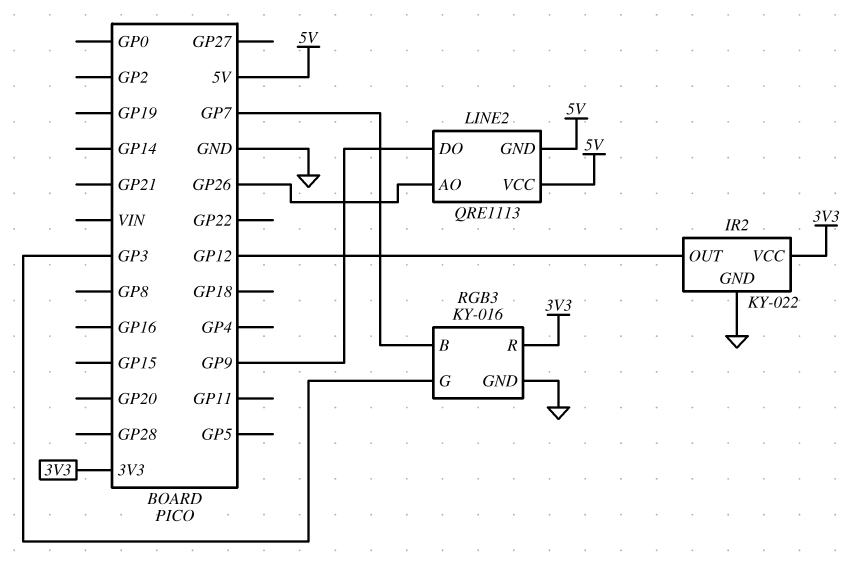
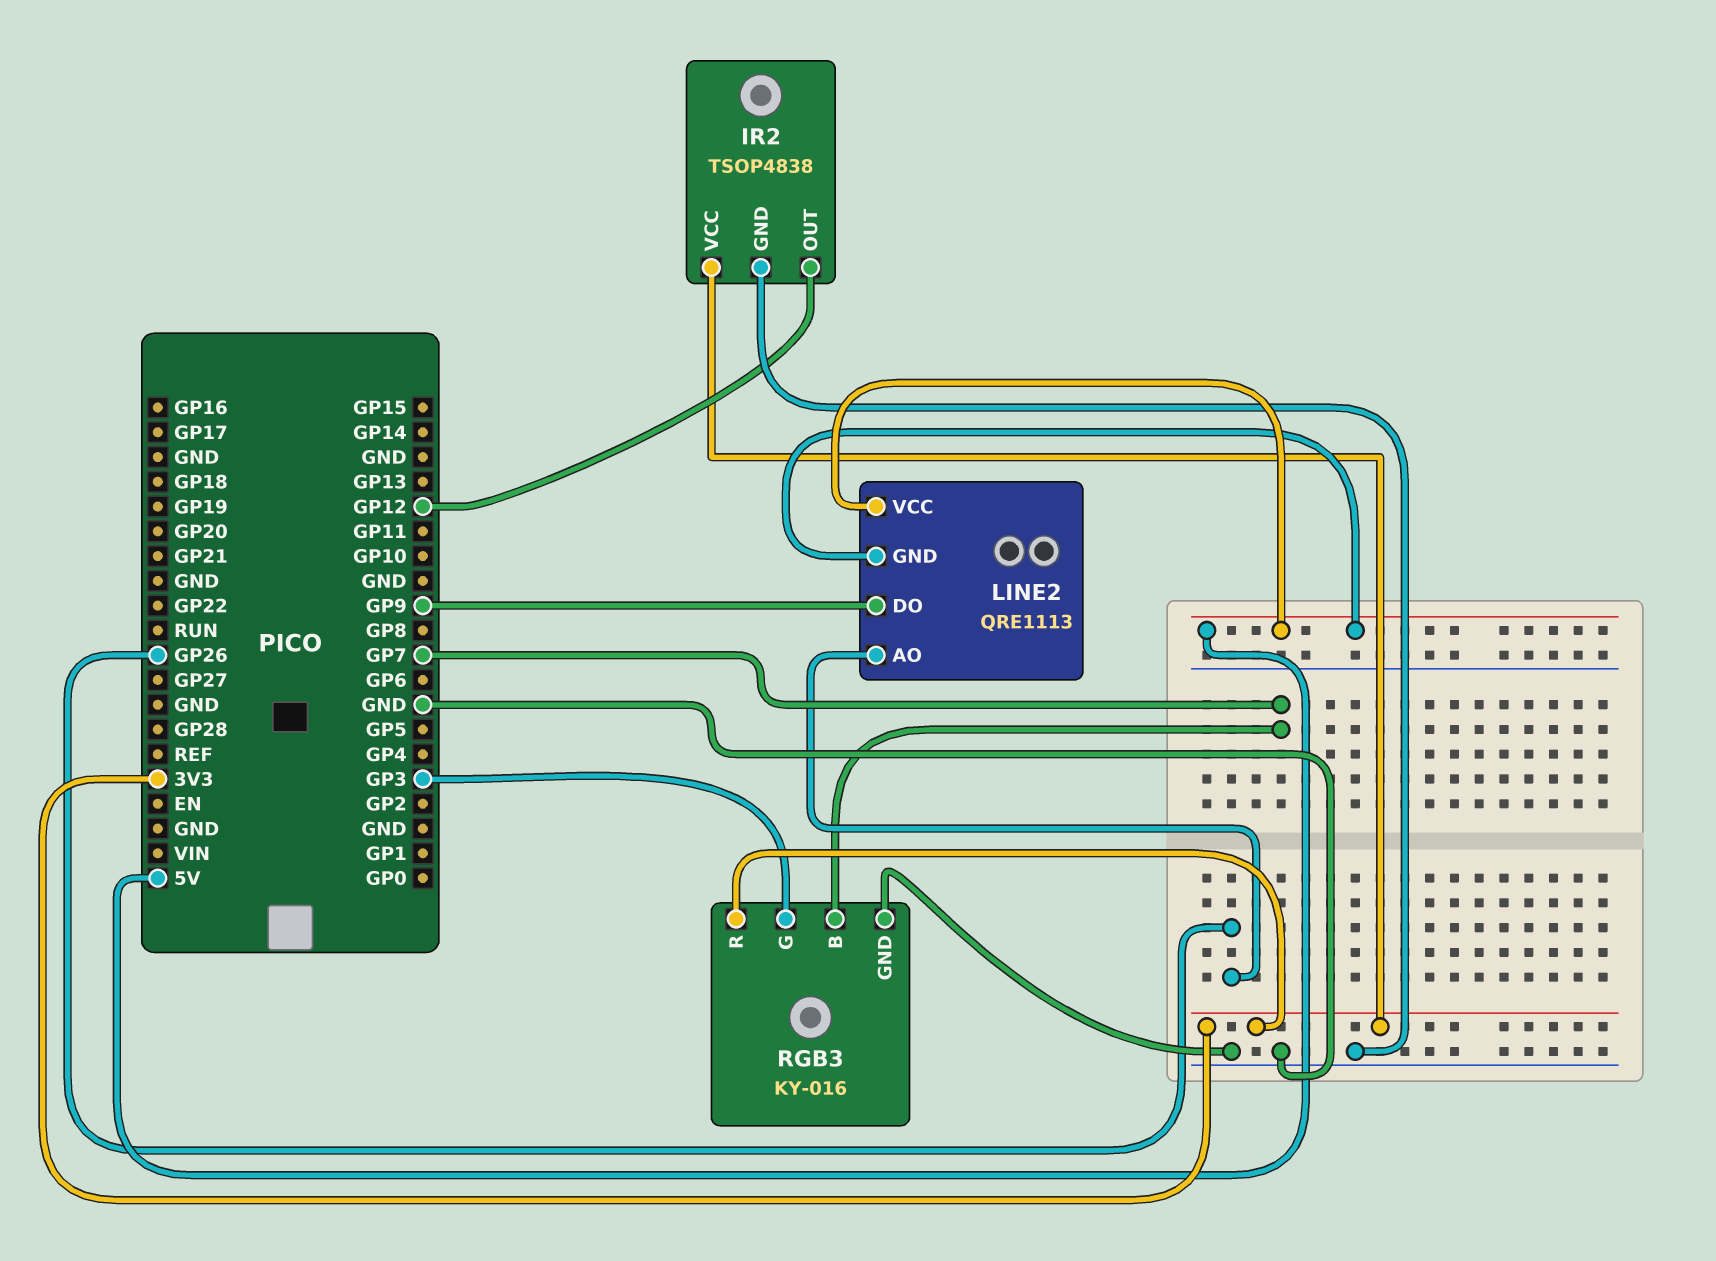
IR2: KY-022 -> TSOP4838

